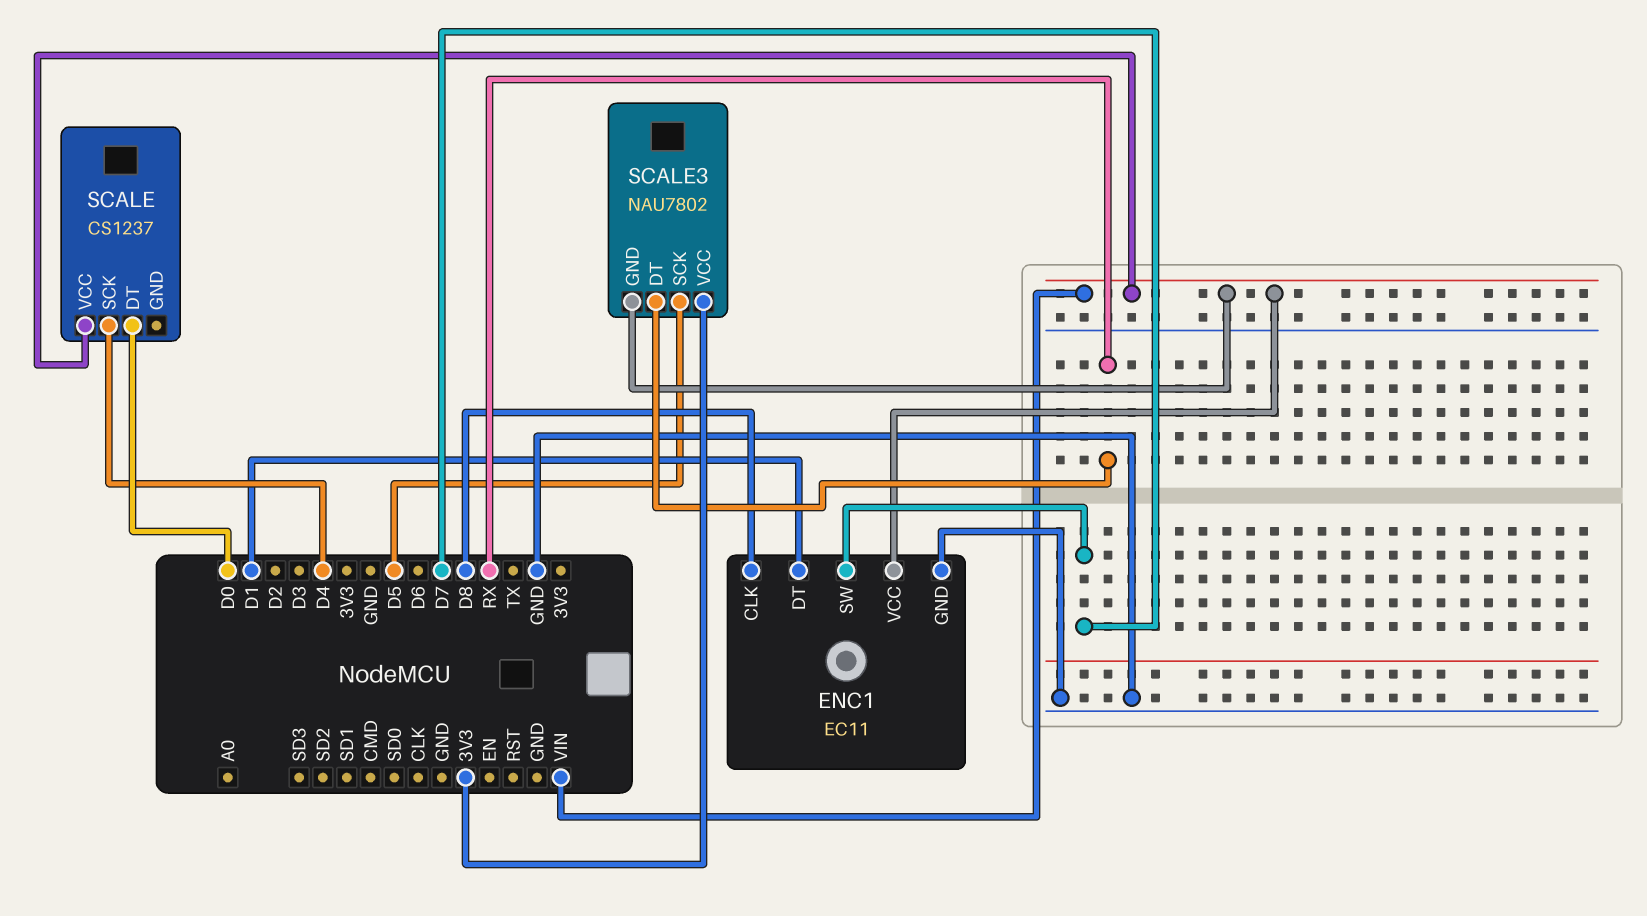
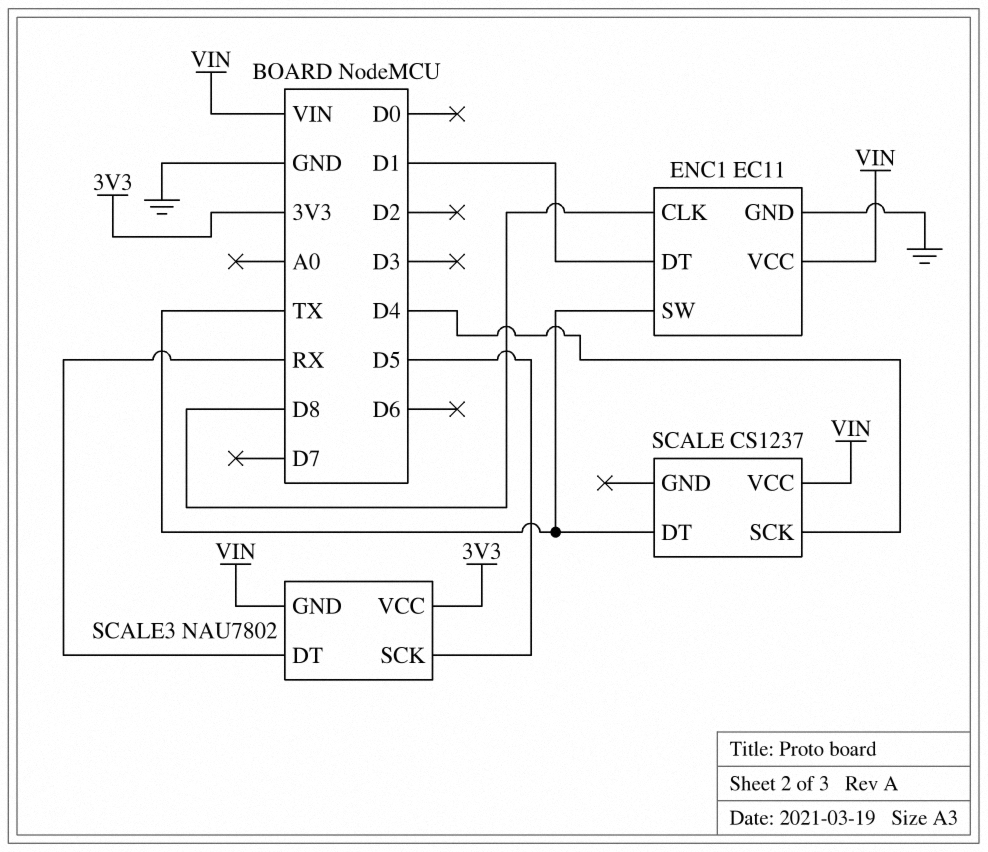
ENC1 pin SW: D7 -> TX
SCALE pin DT: D0 -> TX

